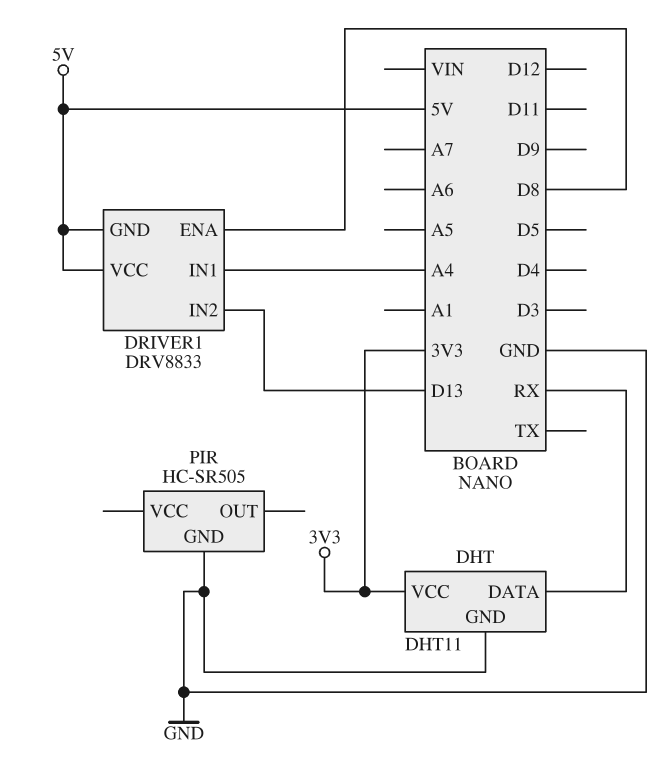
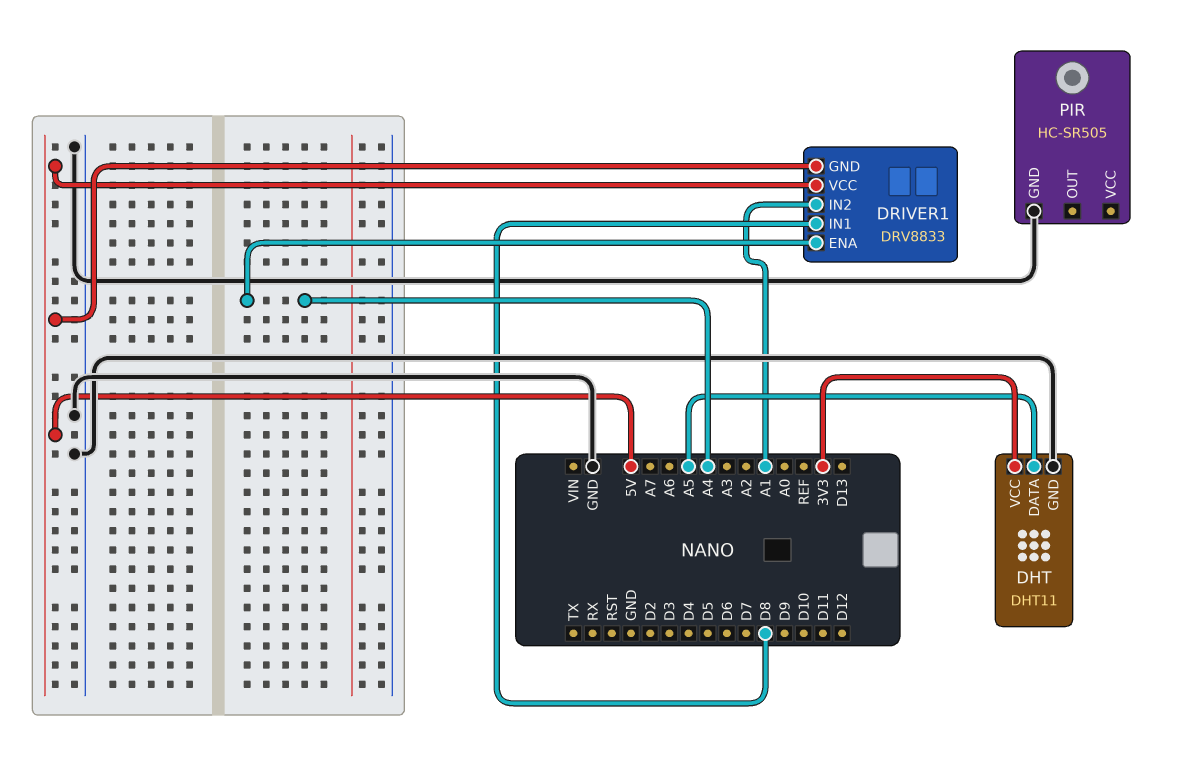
DHT pin DATA: RX -> A5
DRIVER1 pin ENA: D8 -> A4
DRIVER1 pin IN1: A4 -> D8
DRIVER1 pin IN2: D13 -> A1

